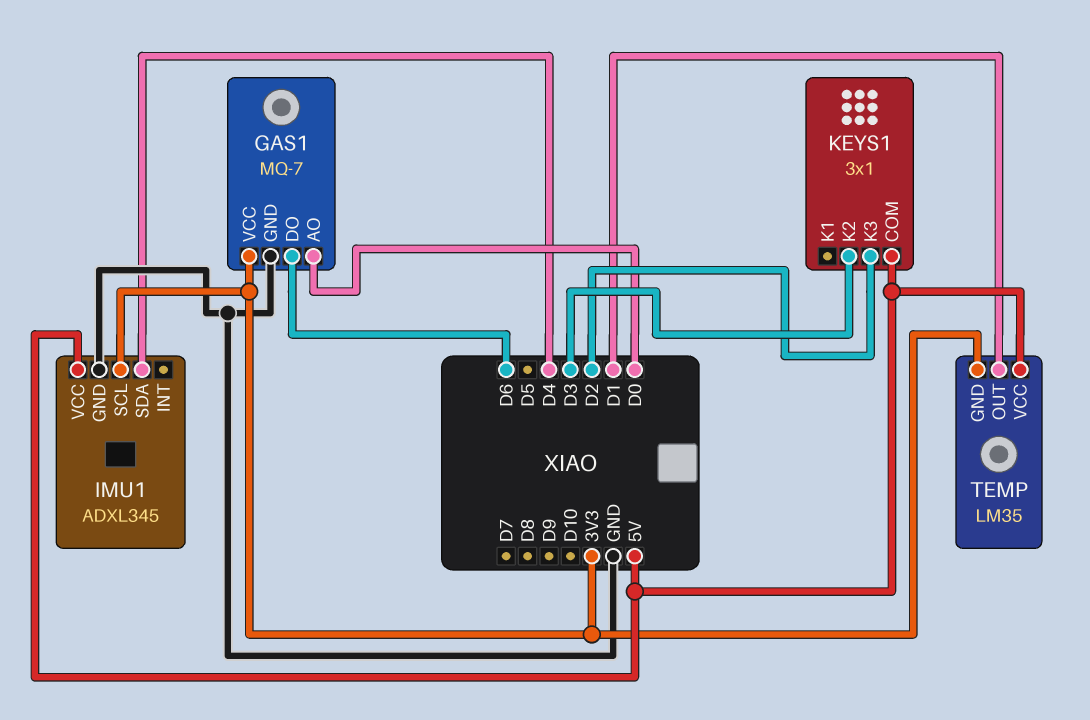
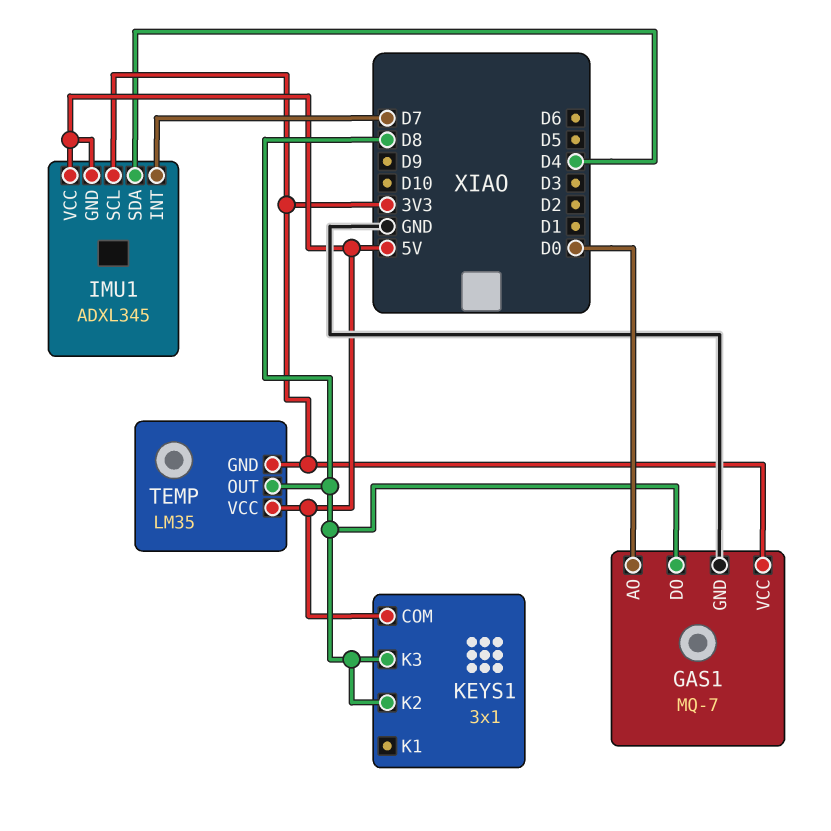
GAS1 pin DO: D6 -> D8
IMU1 pin GND: GND -> 5V
IMU1 pin INT: none -> D7
KEYS1 pin K2: D3 -> D8
KEYS1 pin K3: D2 -> D8
TEMP pin OUT: D1 -> D8

